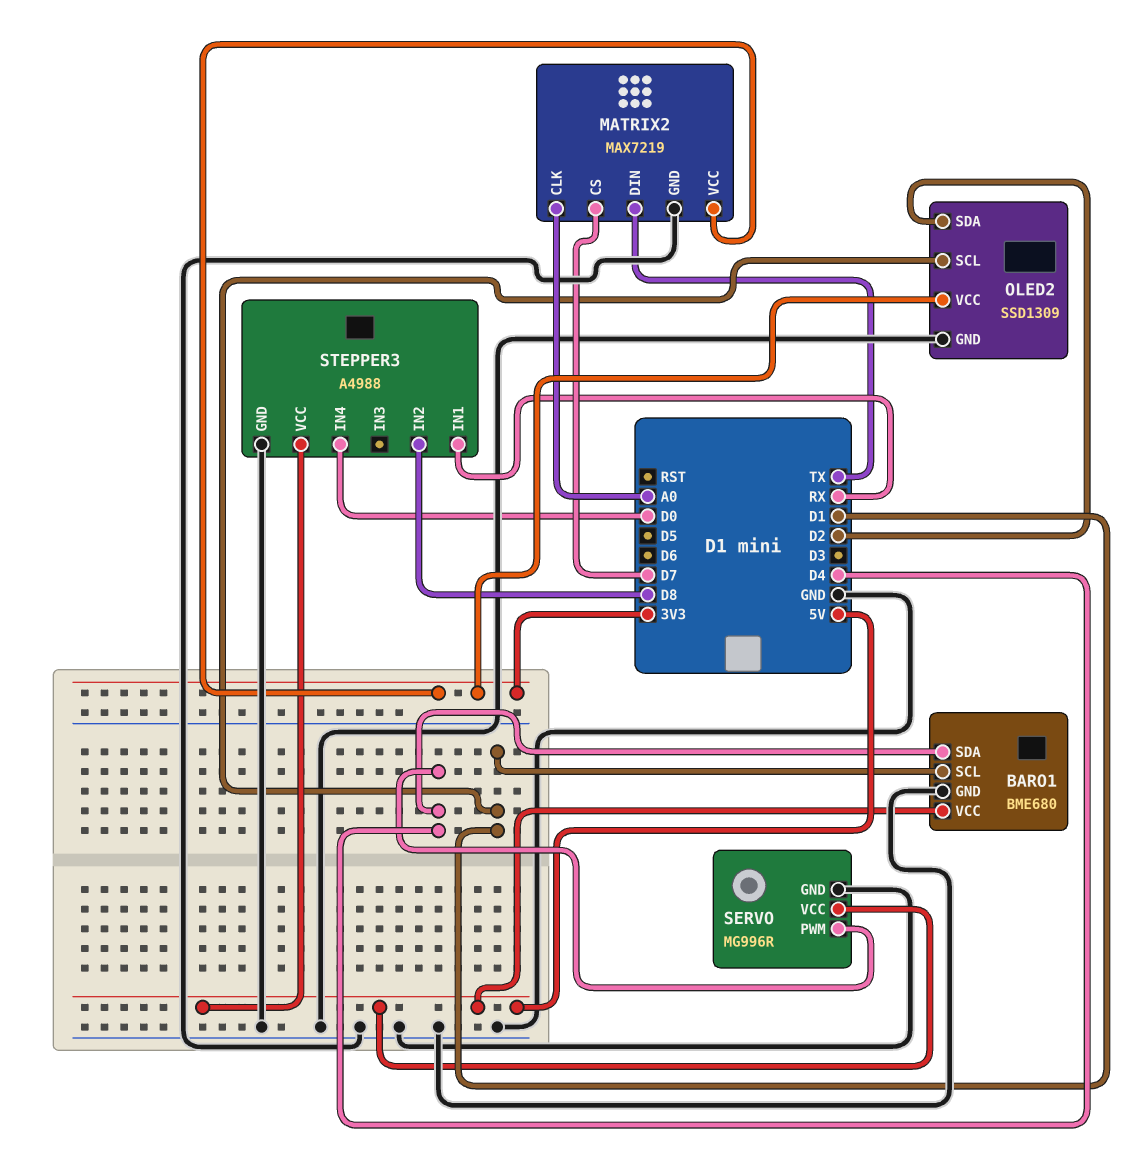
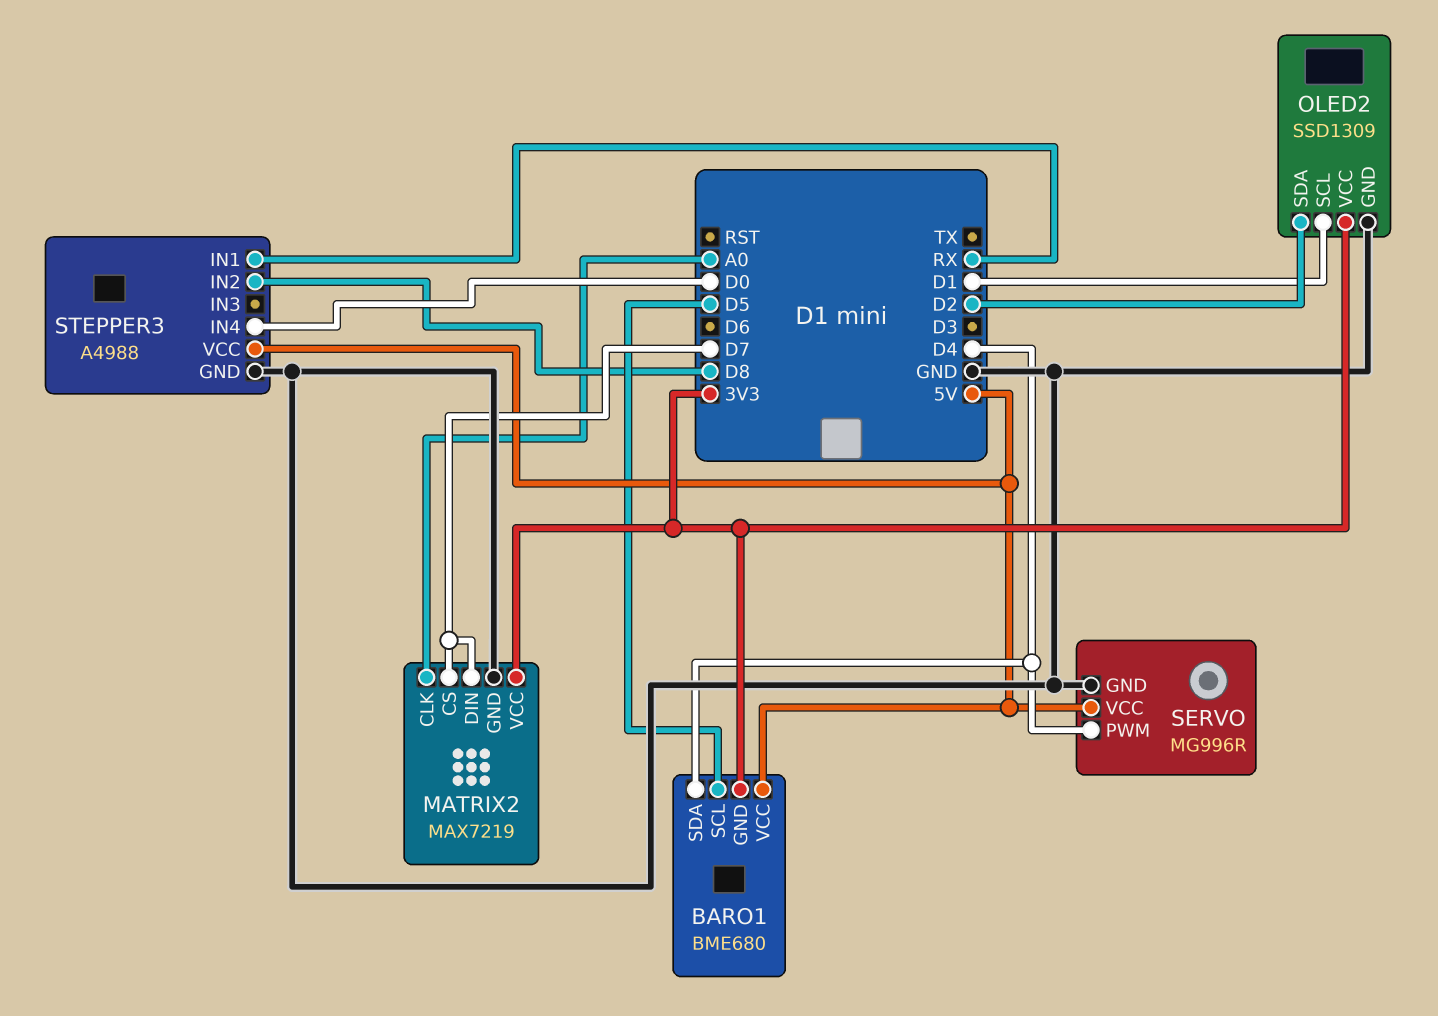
BARO1 pin GND: GND -> 3V3
BARO1 pin SCL: D1 -> D5
MATRIX2 pin DIN: TX -> D7

